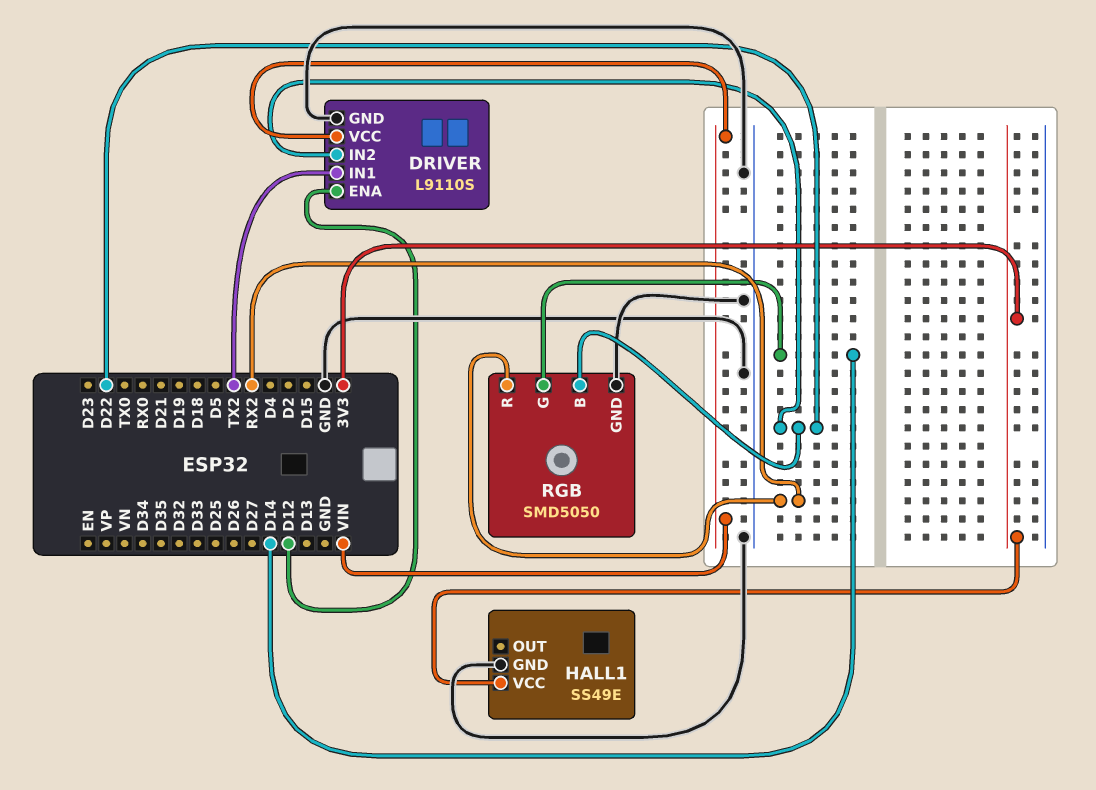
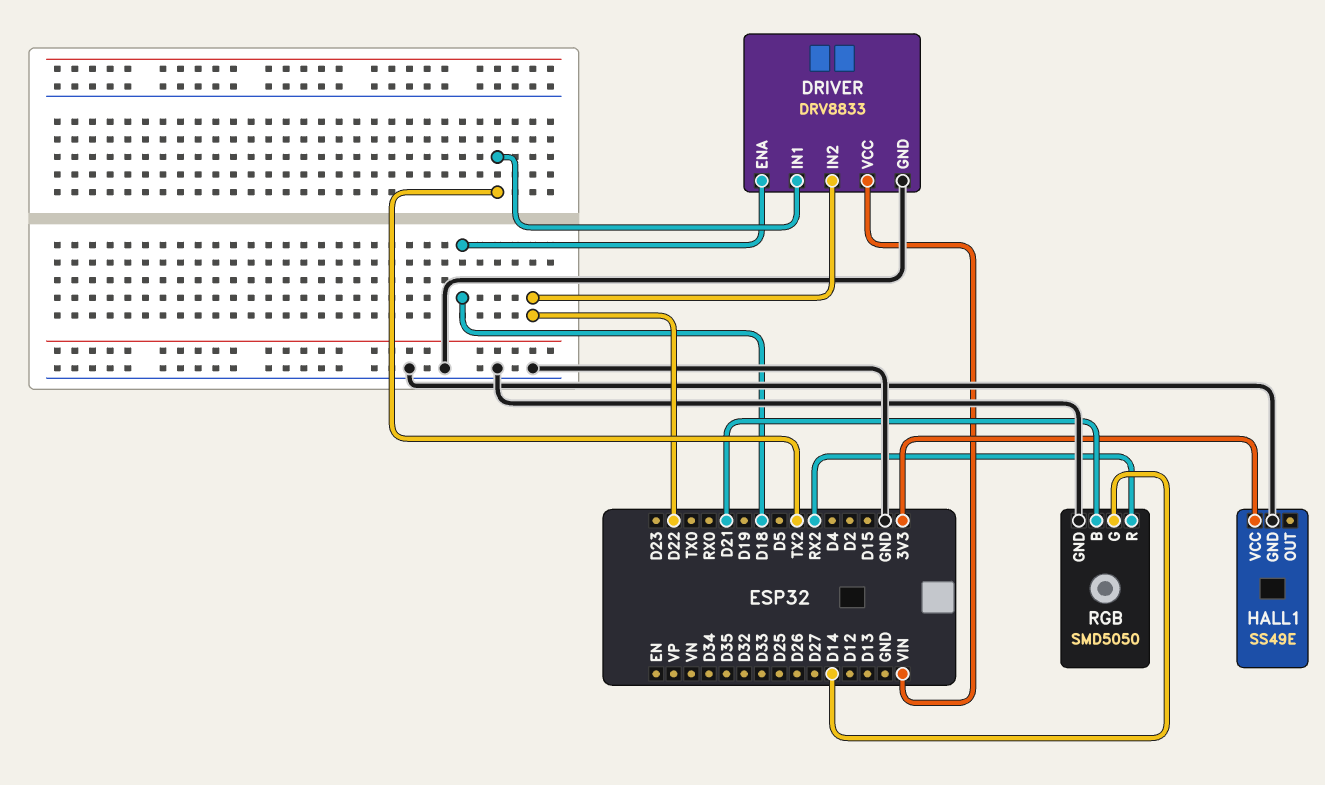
DRIVER: L9110S -> DRV8833
DRIVER pin ENA: D12 -> D18
RGB pin B: D22 -> D21

